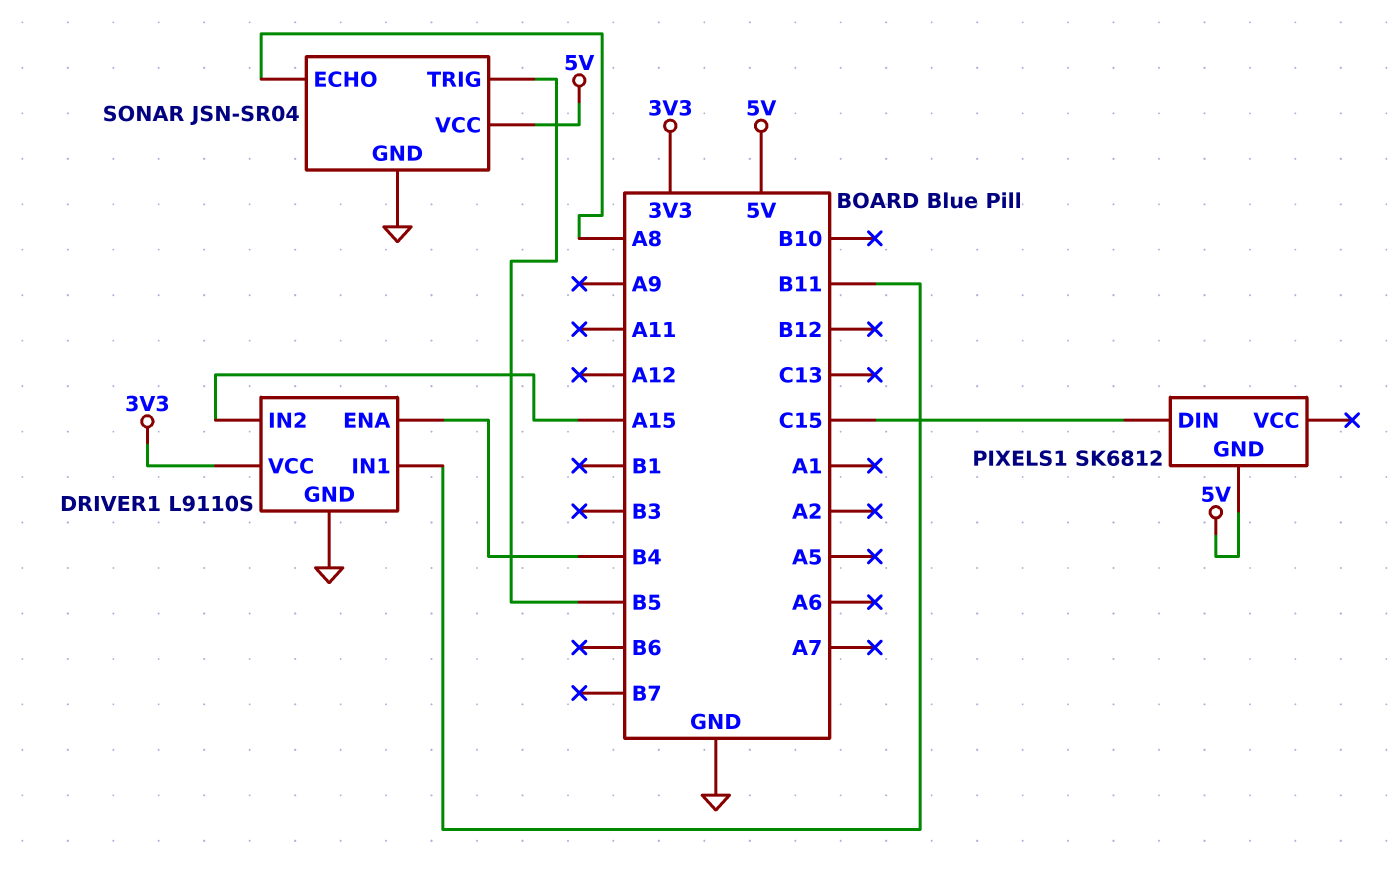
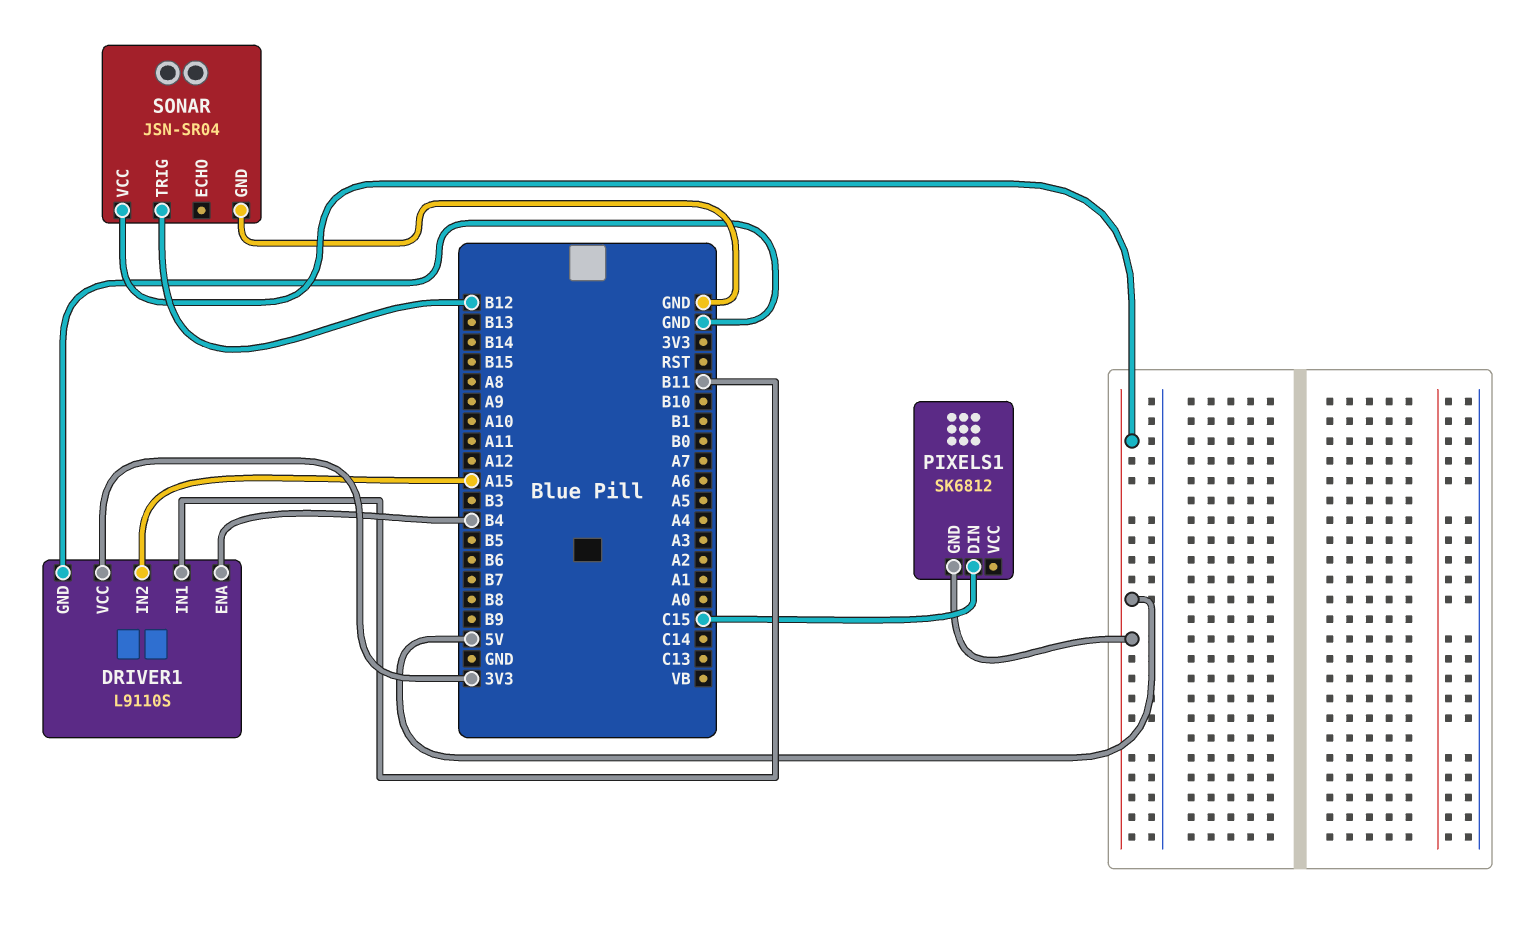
SONAR pin ECHO: A8 -> none
SONAR pin TRIG: B5 -> B12

